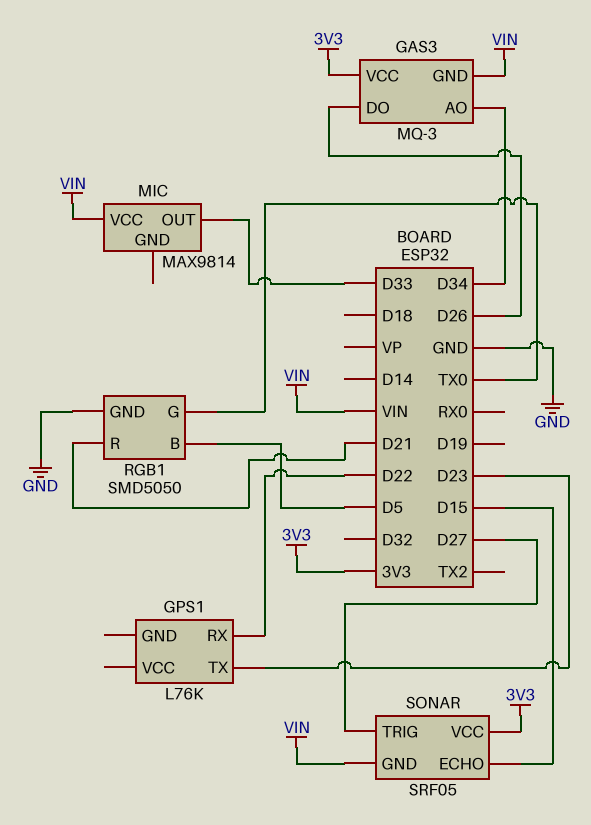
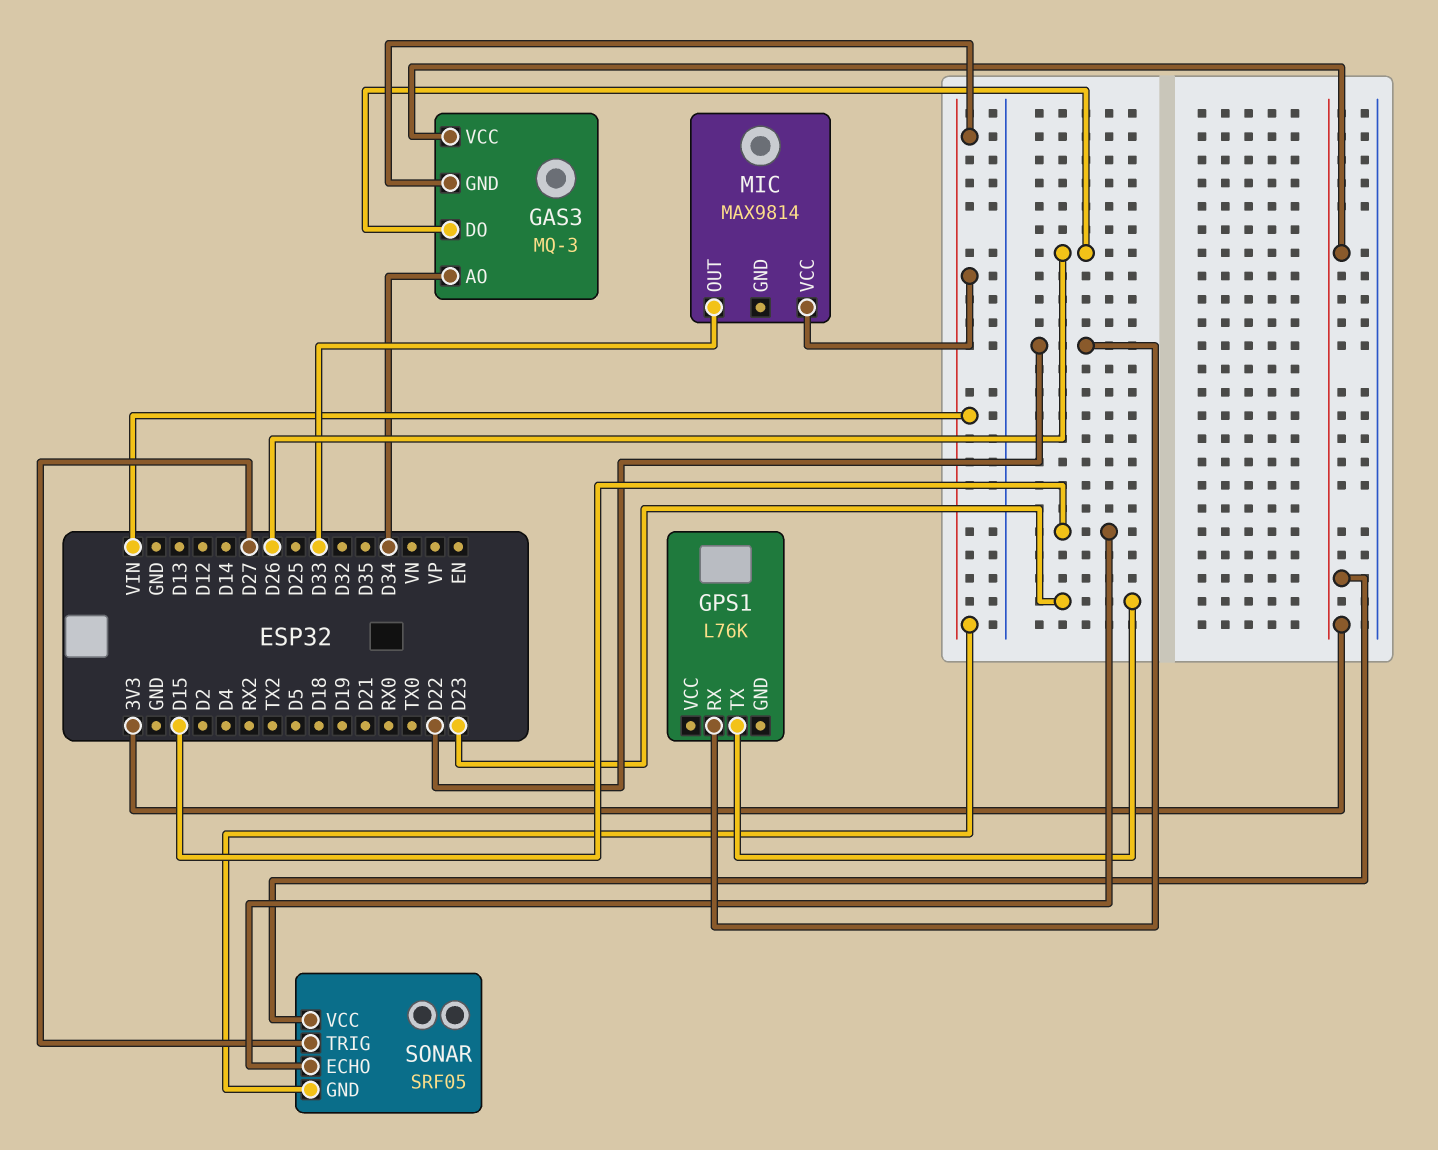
RGB1: SMD5050 -> none
RGB1 pin B: D5 -> none
RGB1 pin G: TX0 -> none
RGB1 pin GND: GND -> none
RGB1 pin R: D21 -> none

